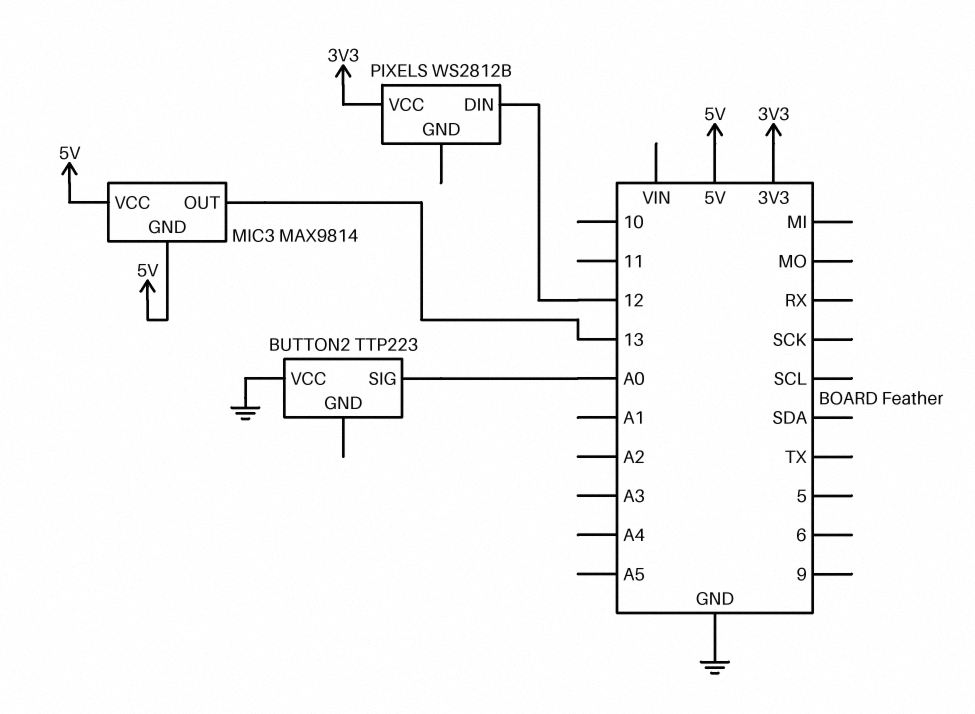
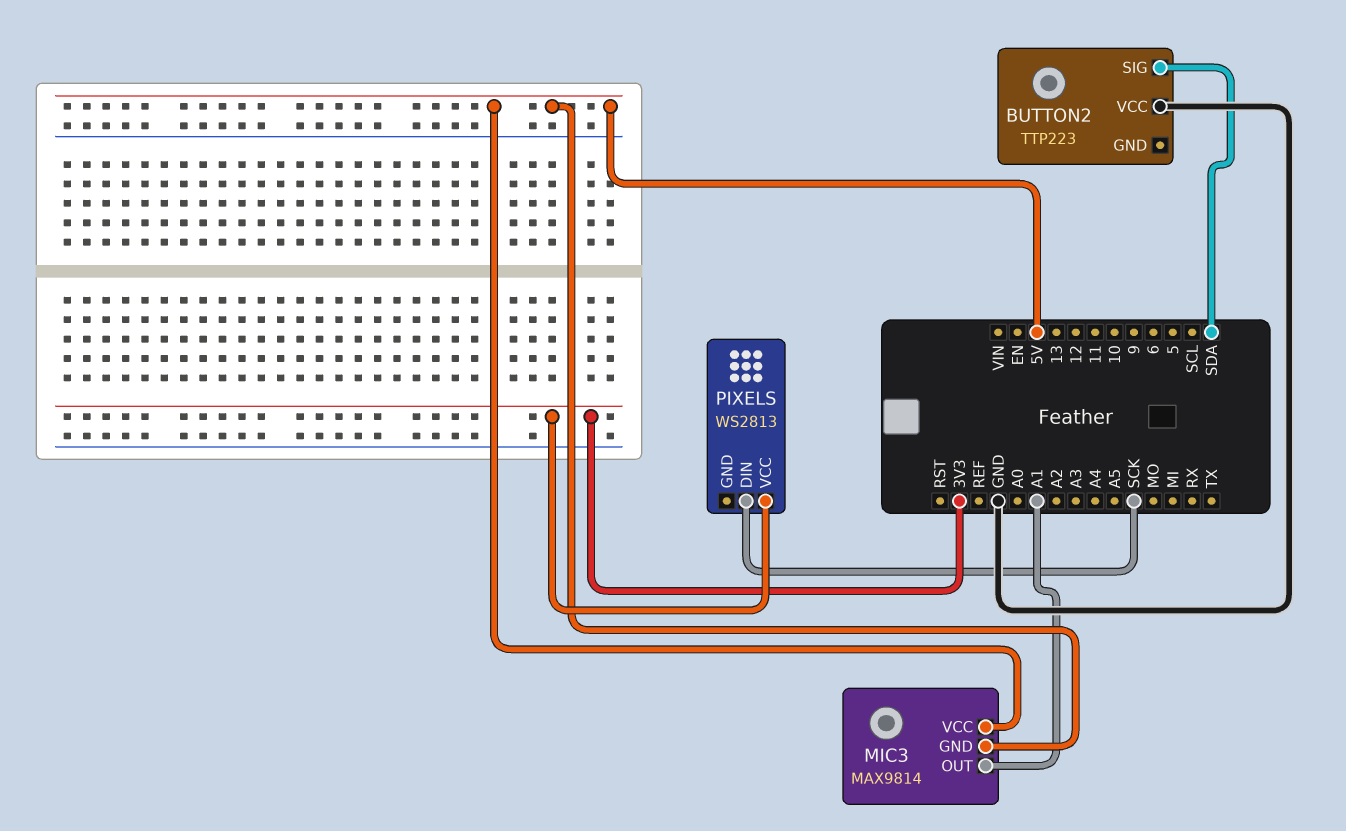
BUTTON2 pin SIG: A0 -> SDA
MIC3 pin OUT: 13 -> A1
PIXELS: WS2812B -> WS2813
PIXELS pin DIN: 12 -> SCK

